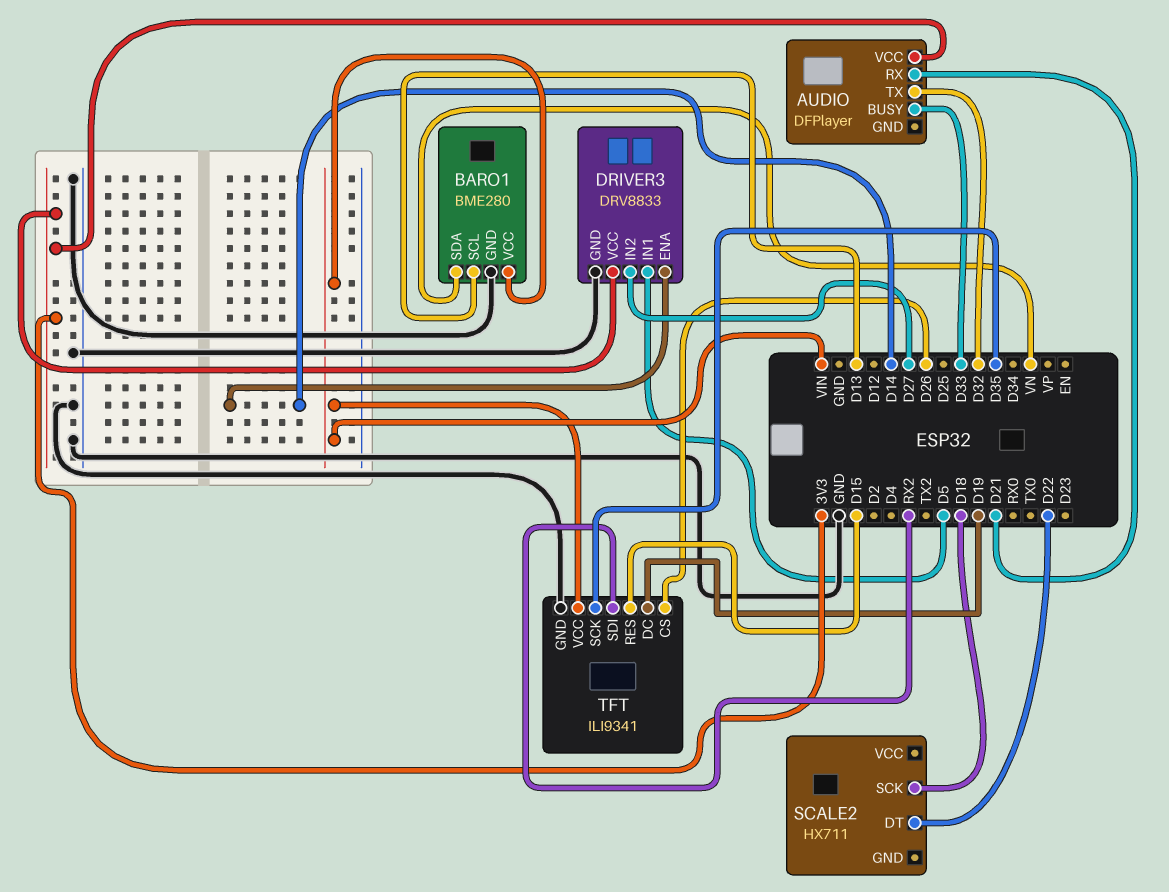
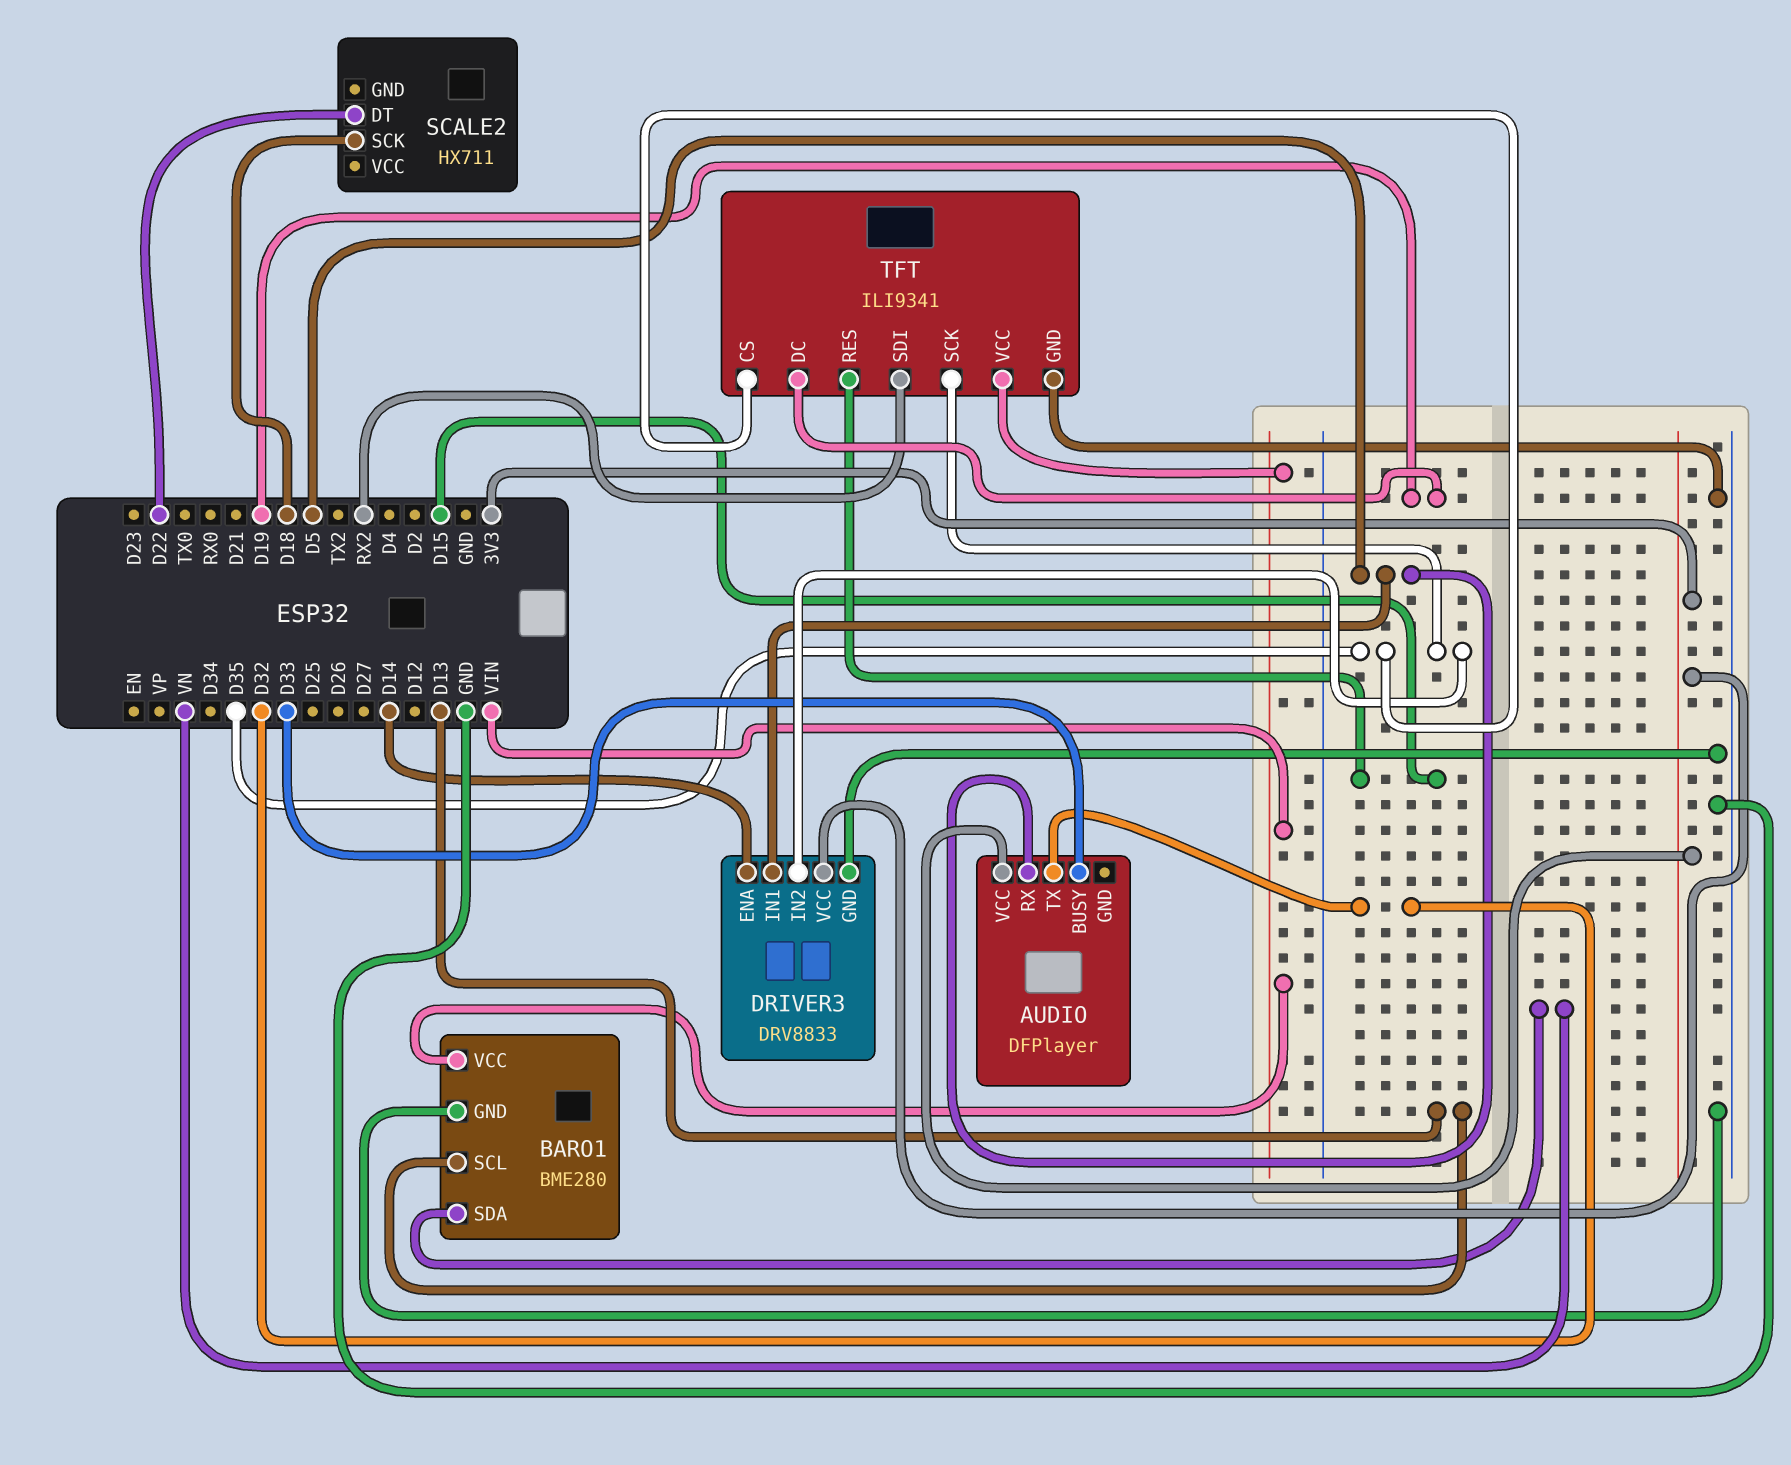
AUDIO pin RX: D21 -> D5
DRIVER3 pin IN2: D27 -> D35
TFT pin CS: D26 -> D35

